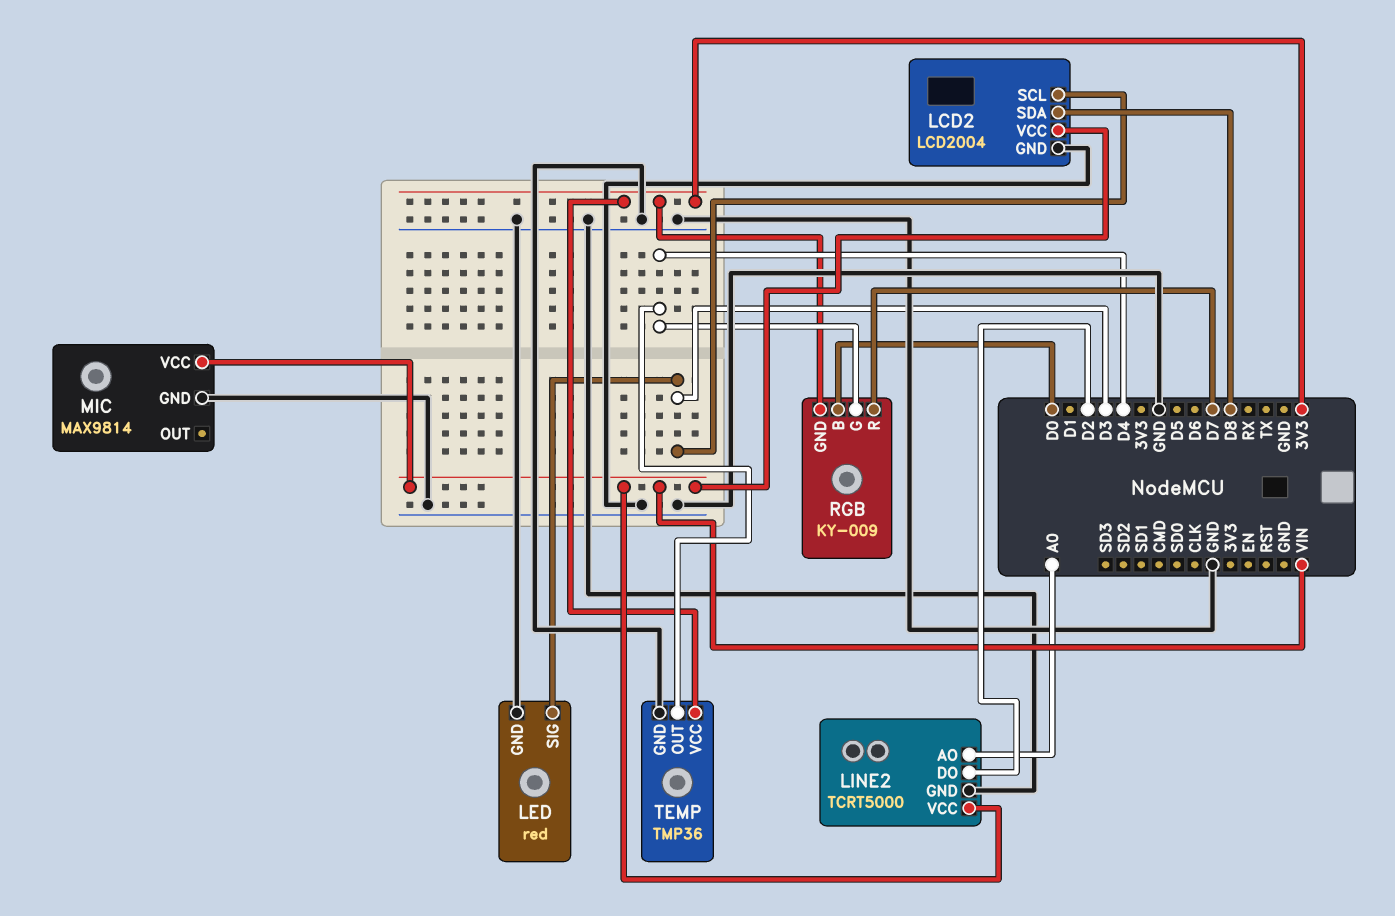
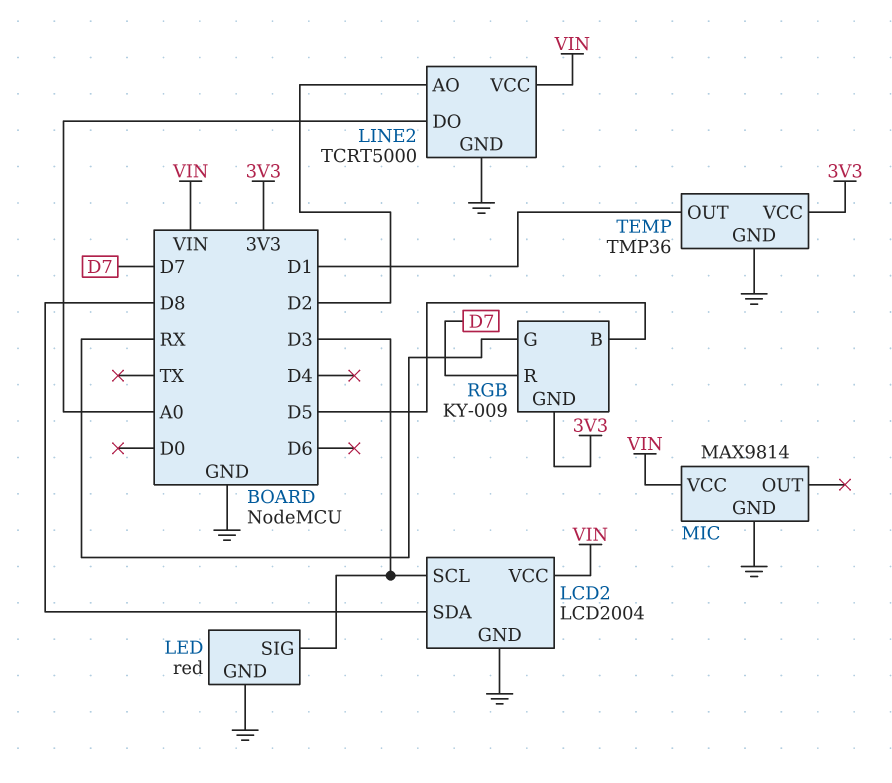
LINE2 pin AO: A0 -> D2
LINE2 pin DO: D2 -> A0
RGB pin B: D0 -> D5
RGB pin G: D4 -> RX
TEMP pin OUT: D4 -> D1

